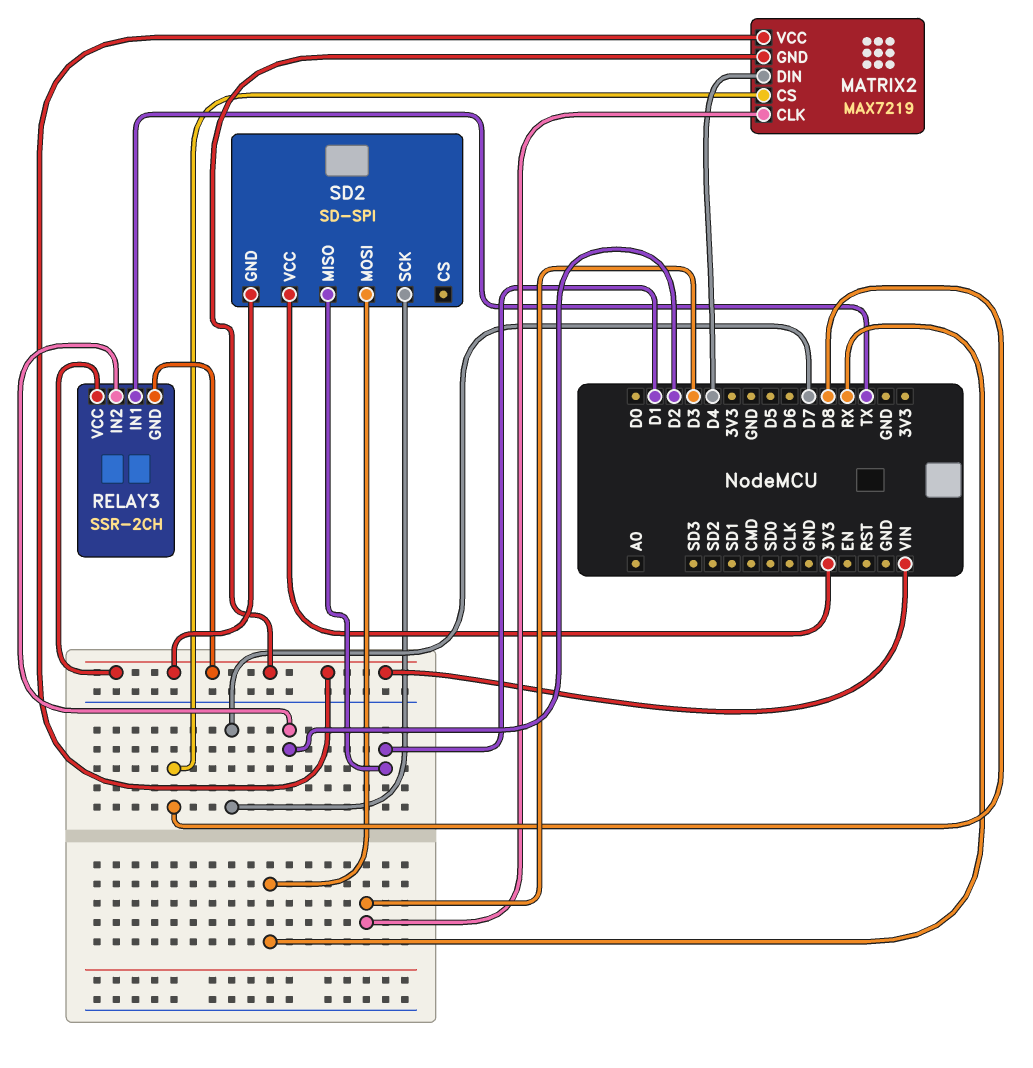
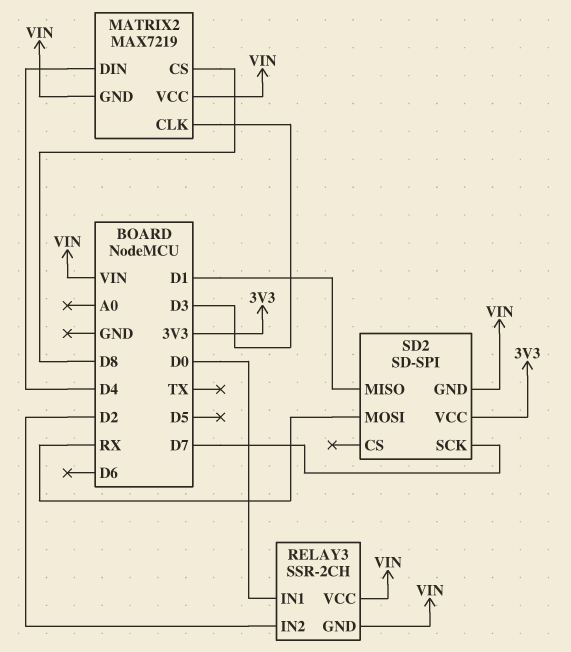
RELAY3 pin IN1: TX -> D0

